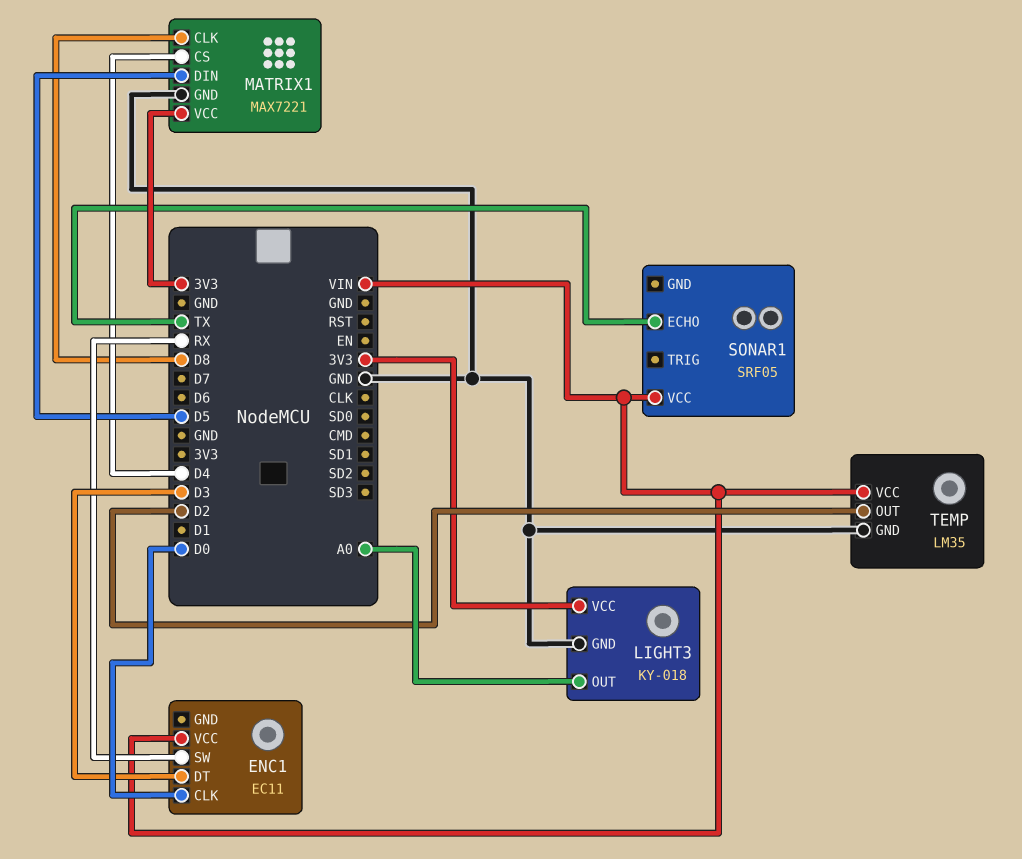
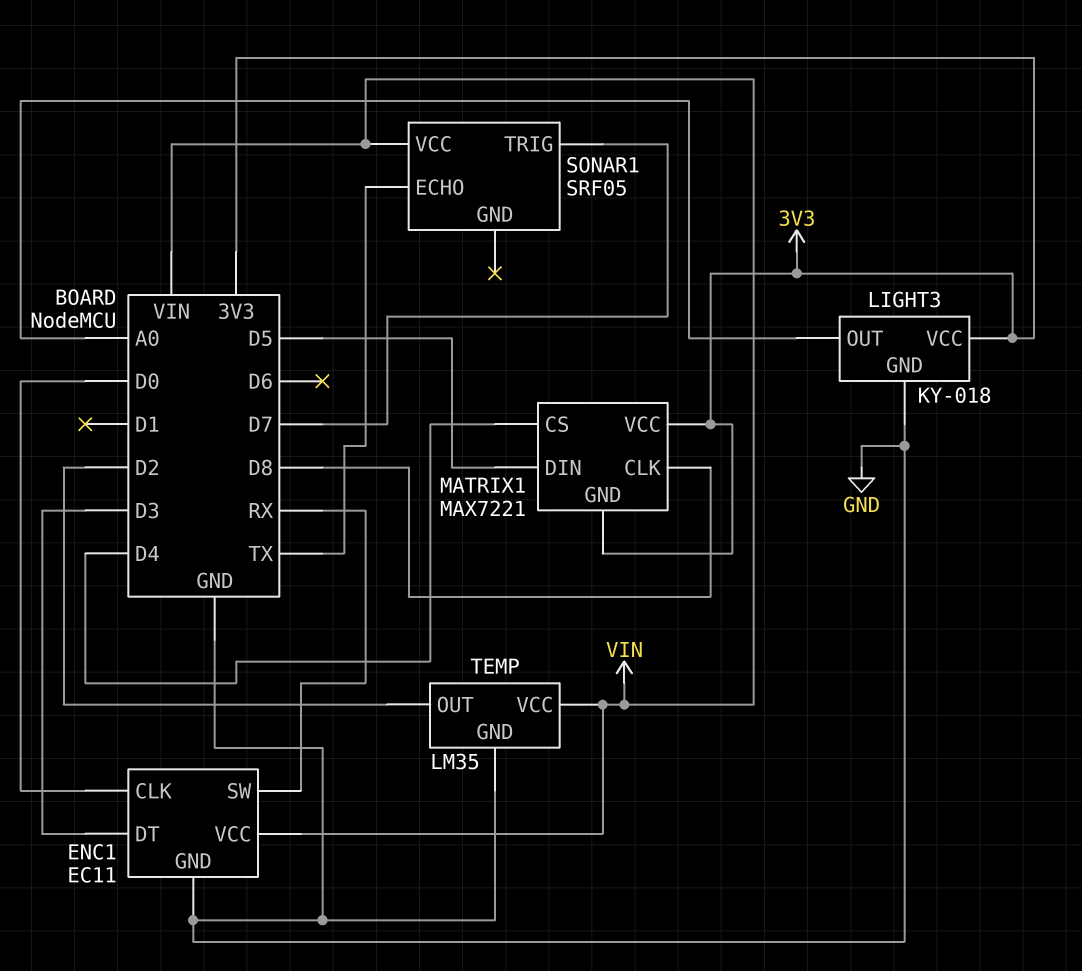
ENC1 pin GND: none -> GND
MATRIX1 pin GND: GND -> 3V3
SONAR1 pin TRIG: none -> D7

